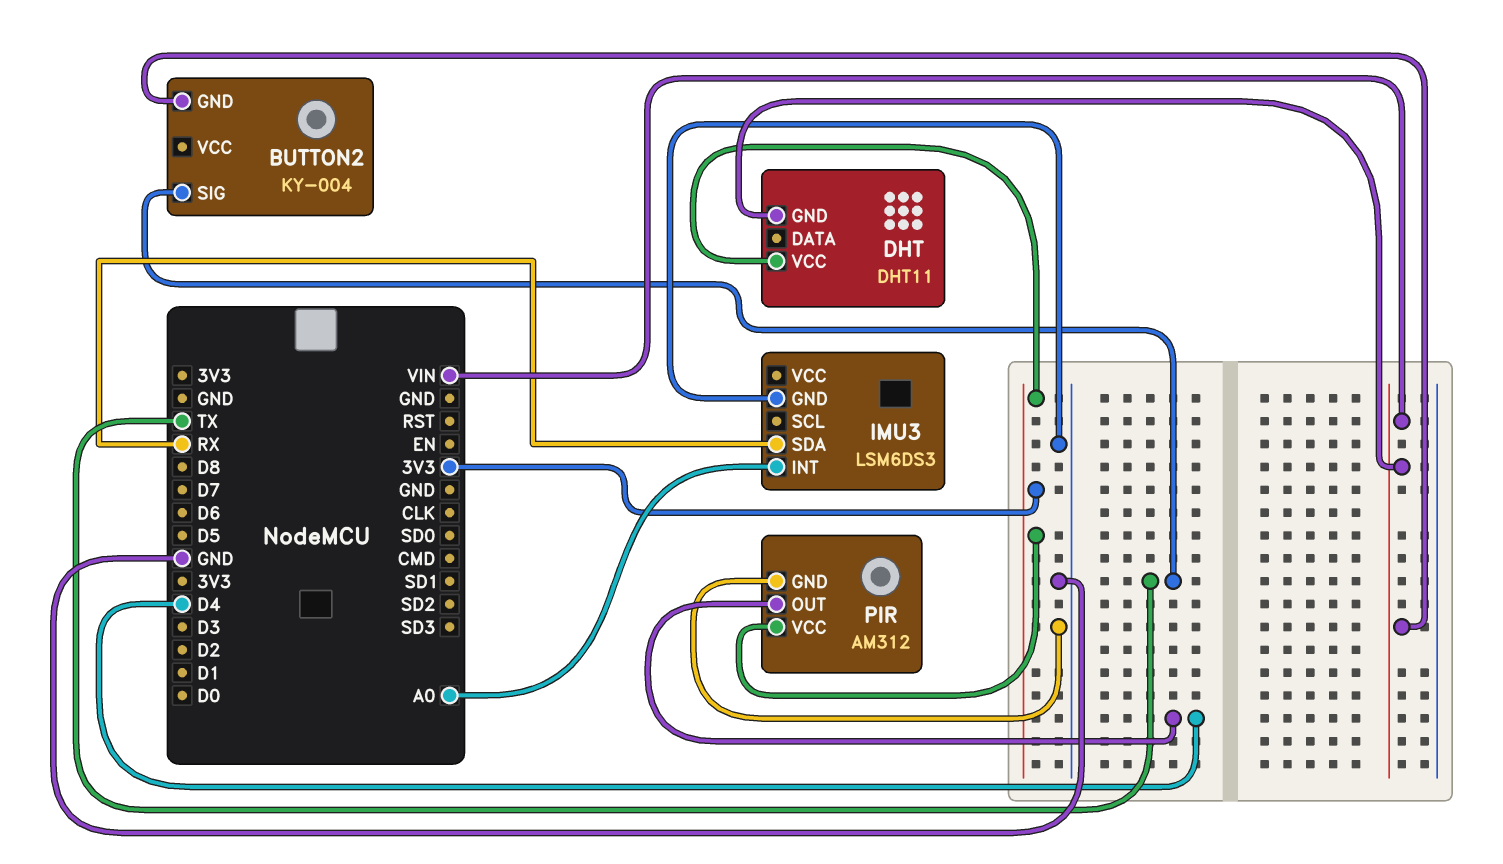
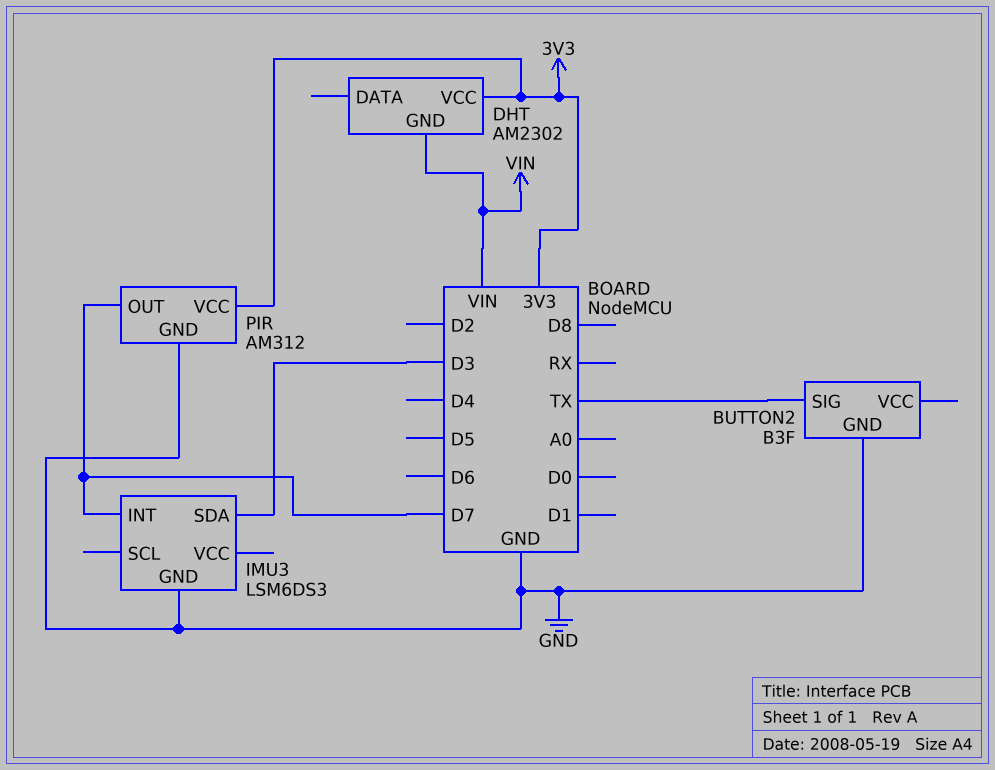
BUTTON2: KY-004 -> B3F
BUTTON2 pin GND: VIN -> GND
DHT: DHT11 -> AM2302
IMU3 pin INT: A0 -> D7
IMU3 pin SDA: RX -> D3
PIR pin OUT: D4 -> D7

